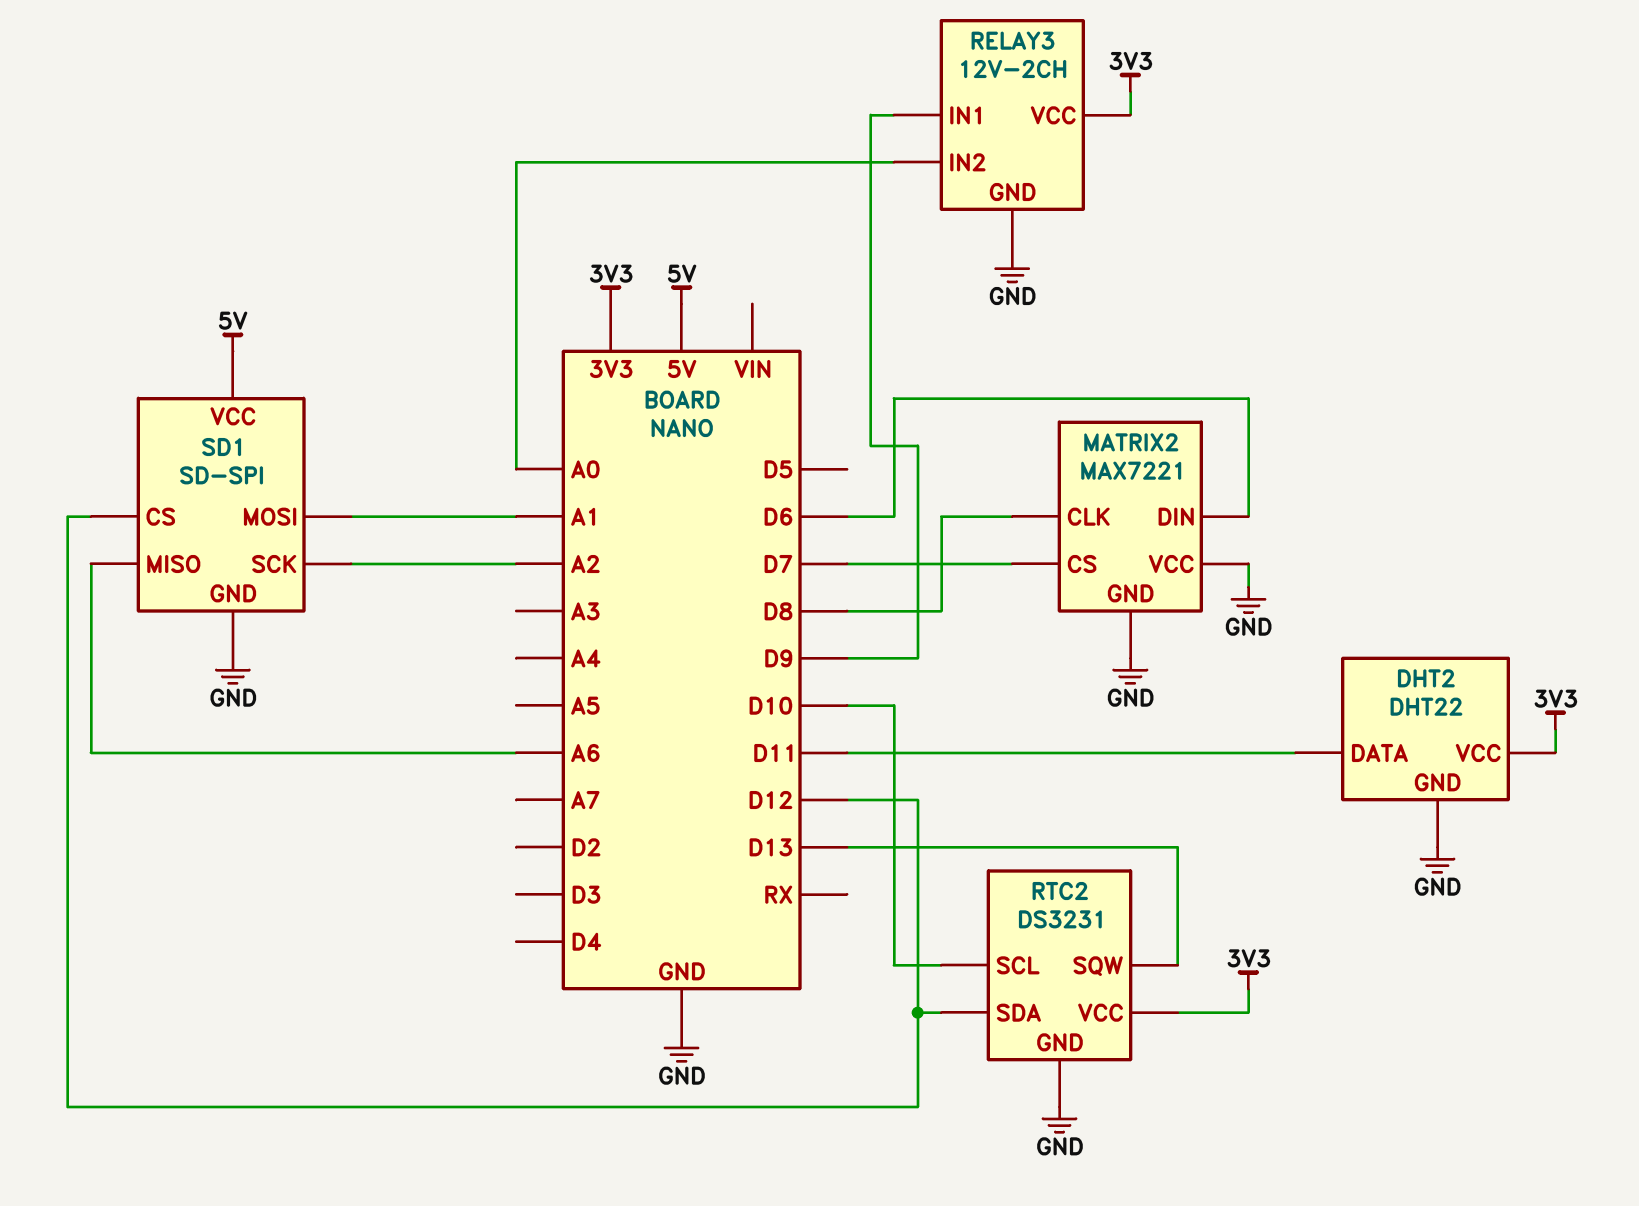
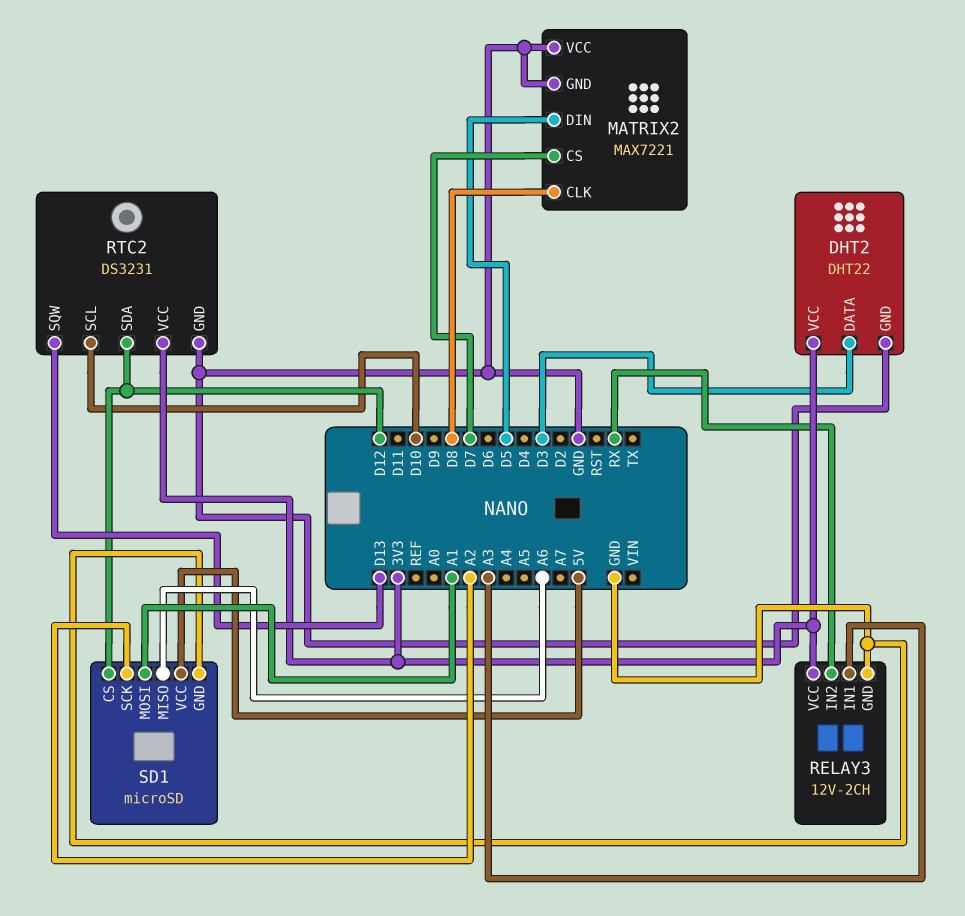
DHT2 pin DATA: D11 -> D3
MATRIX2 pin DIN: D6 -> D5
RELAY3 pin IN1: D9 -> A3
RELAY3 pin IN2: A0 -> RX
SD1: SD-SPI -> microSD

